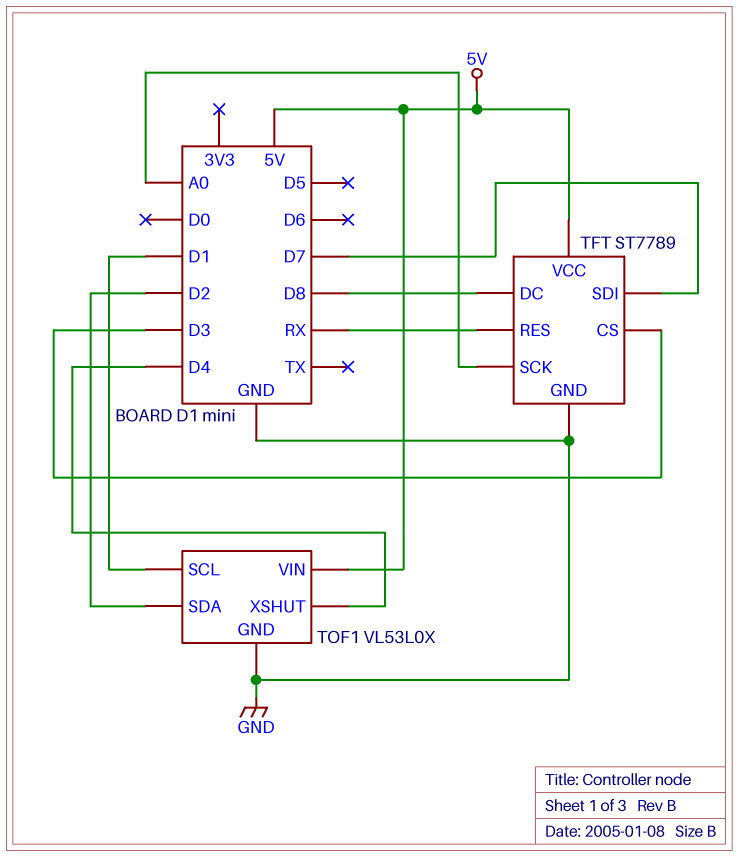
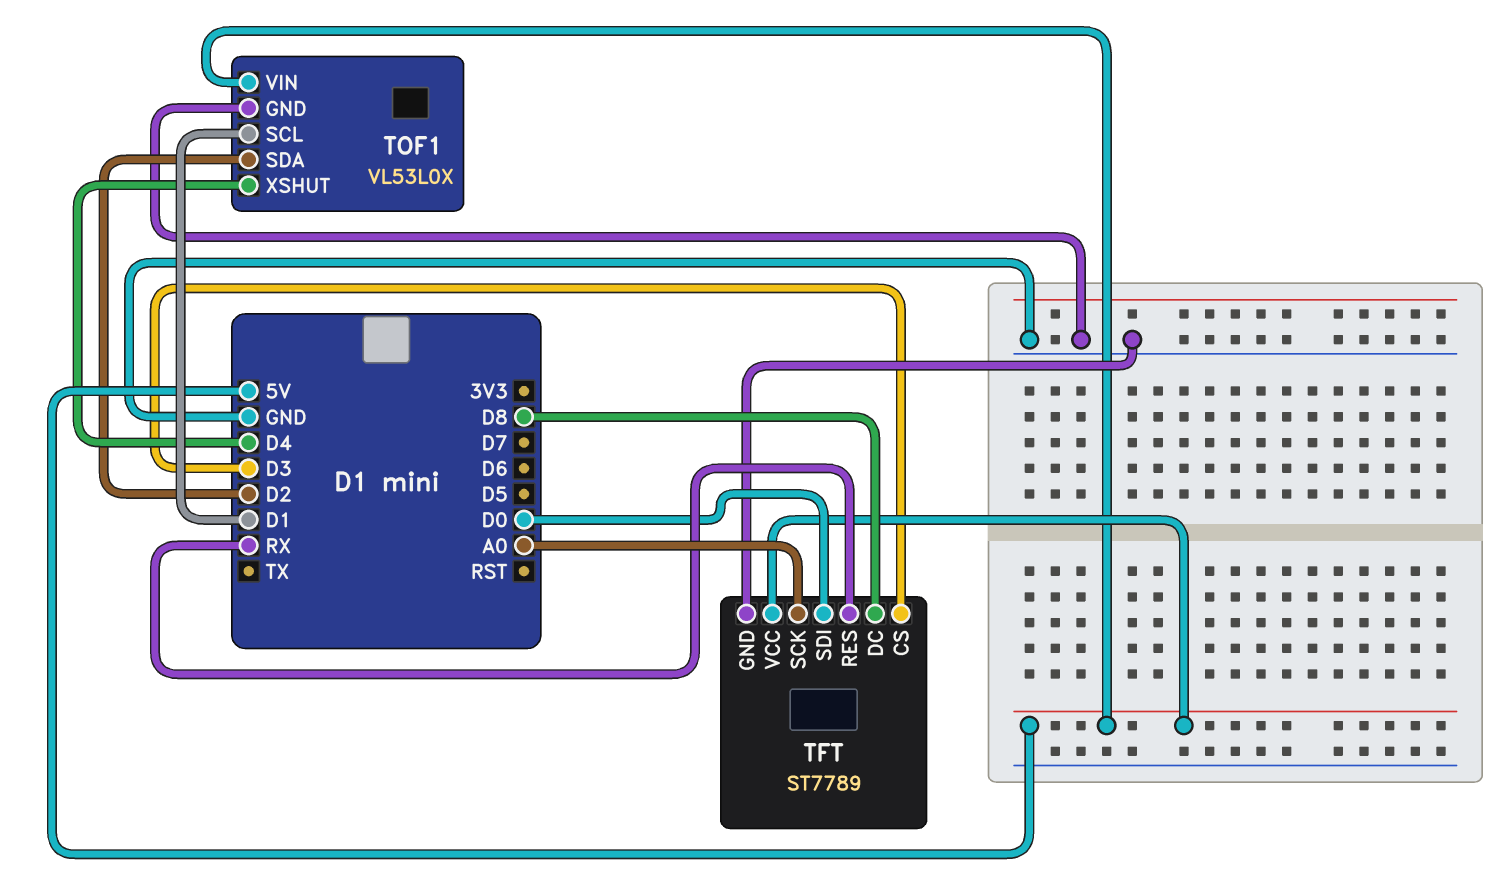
TFT pin SDI: D7 -> D0

